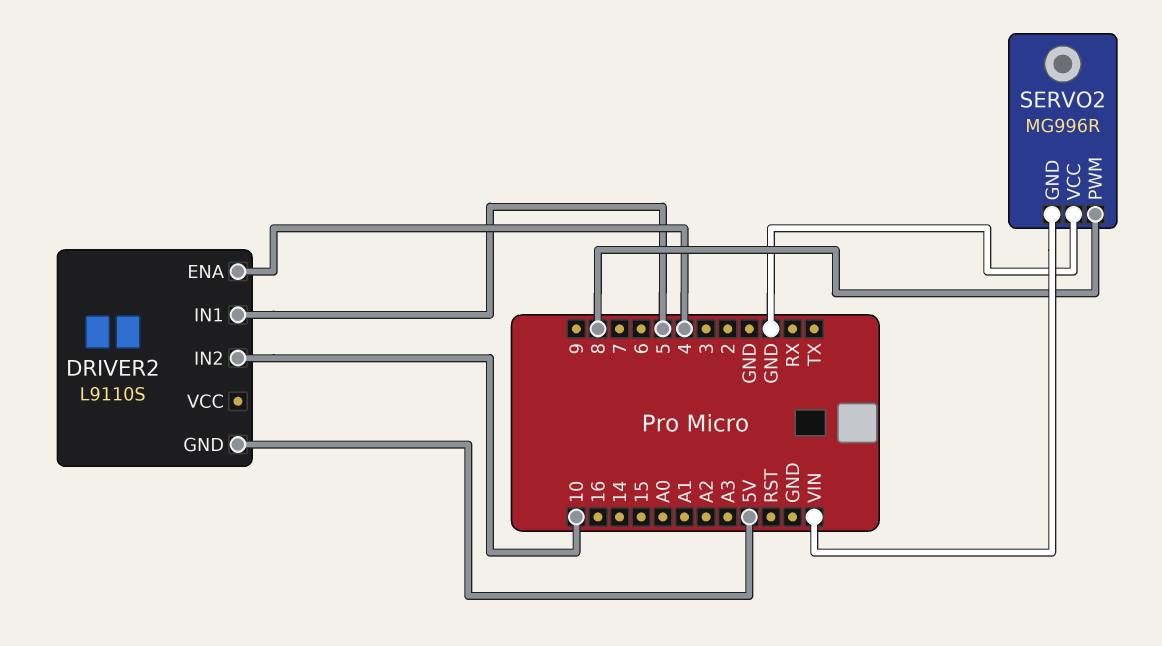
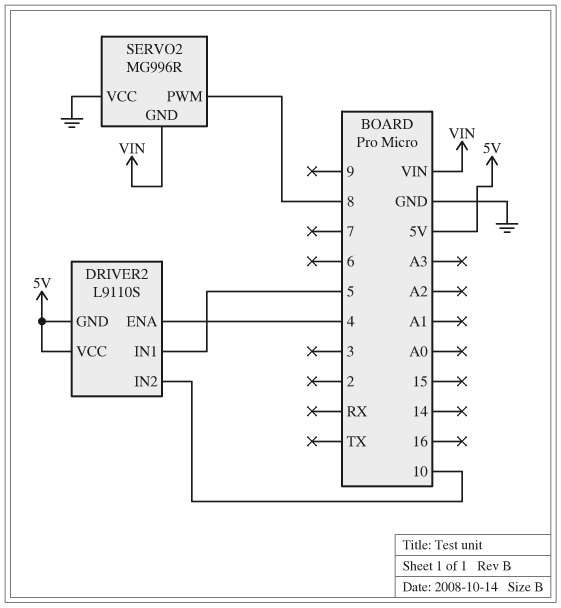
DRIVER2 pin VCC: none -> 5V

